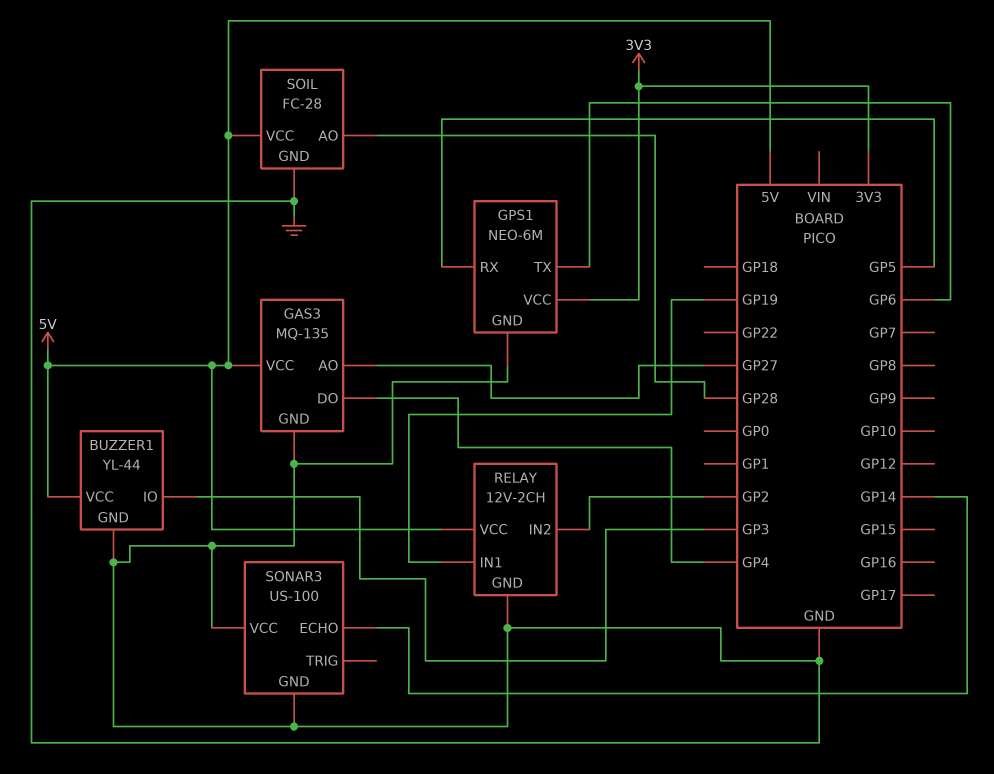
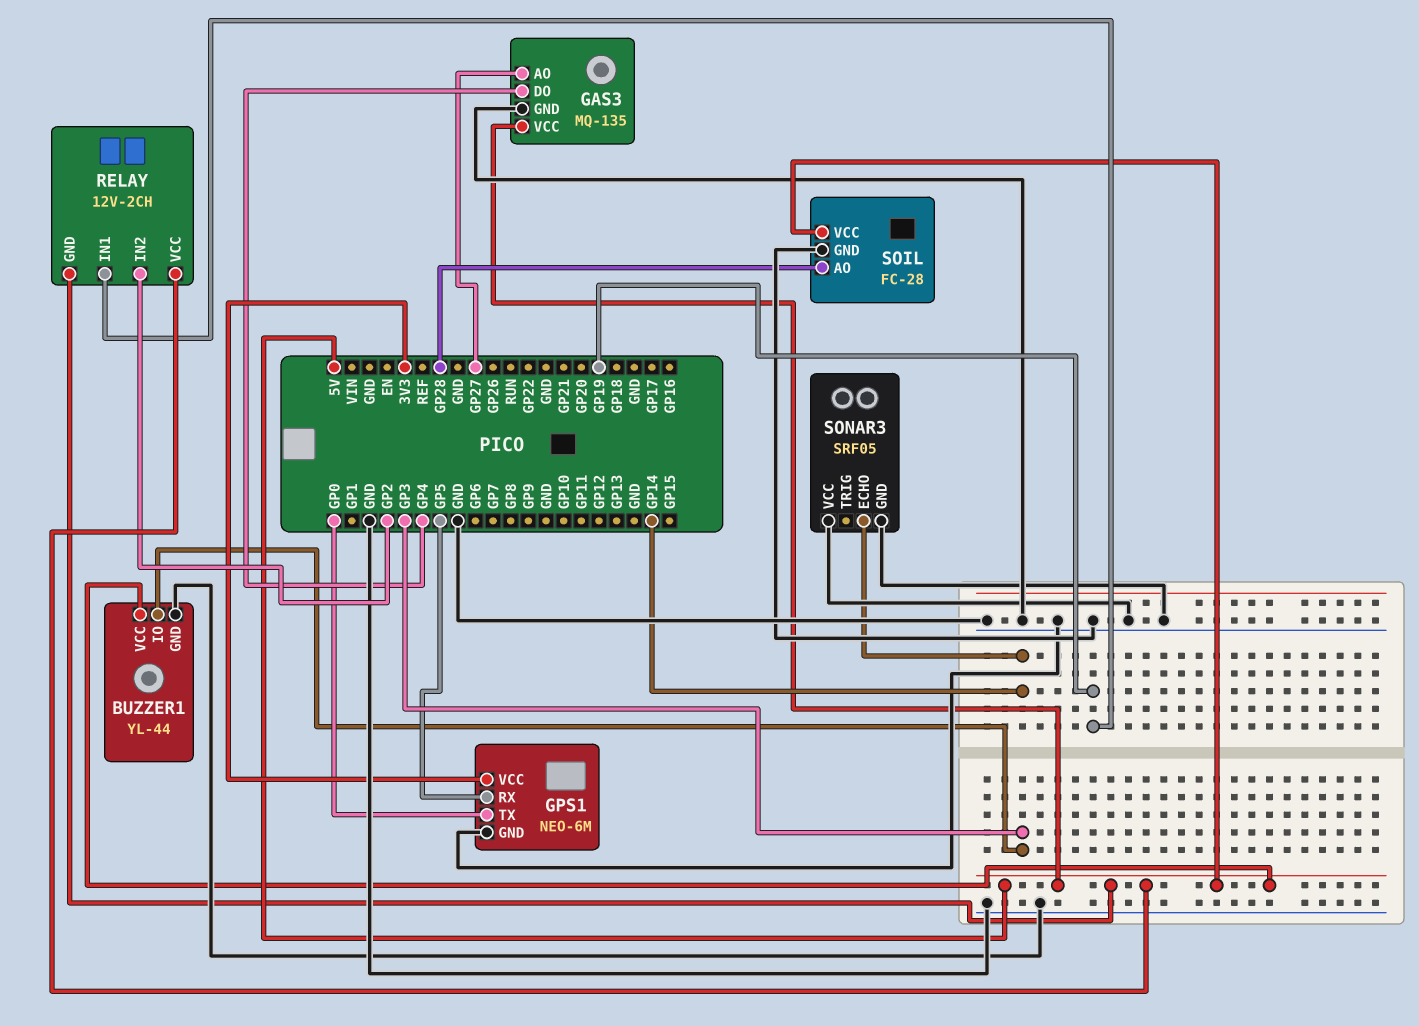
GPS1 pin TX: GP6 -> GP0
RELAY pin GND: GND -> 5V
SONAR3: US-100 -> SRF05

